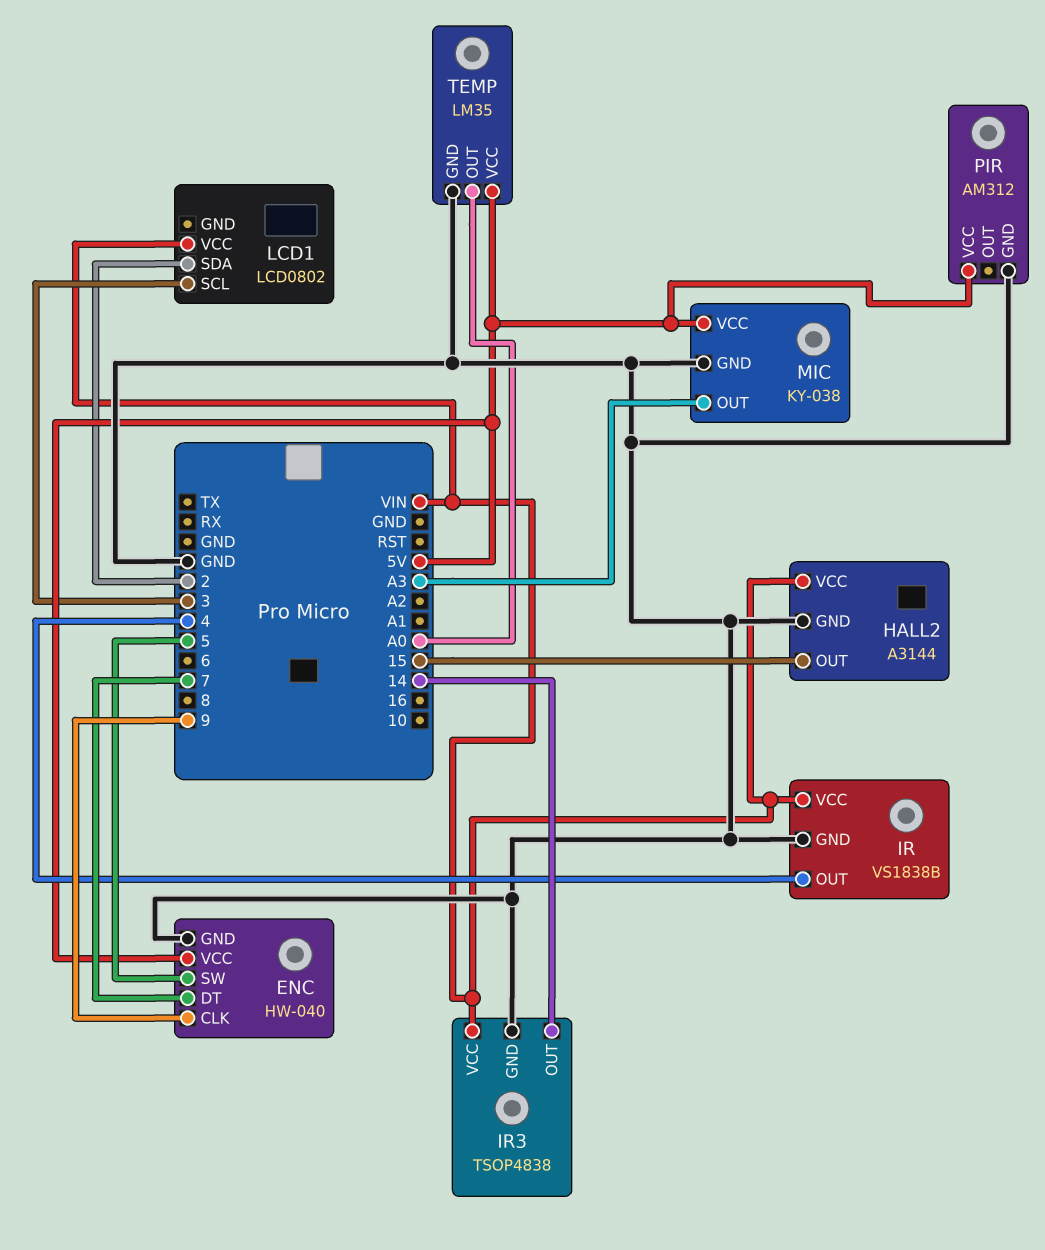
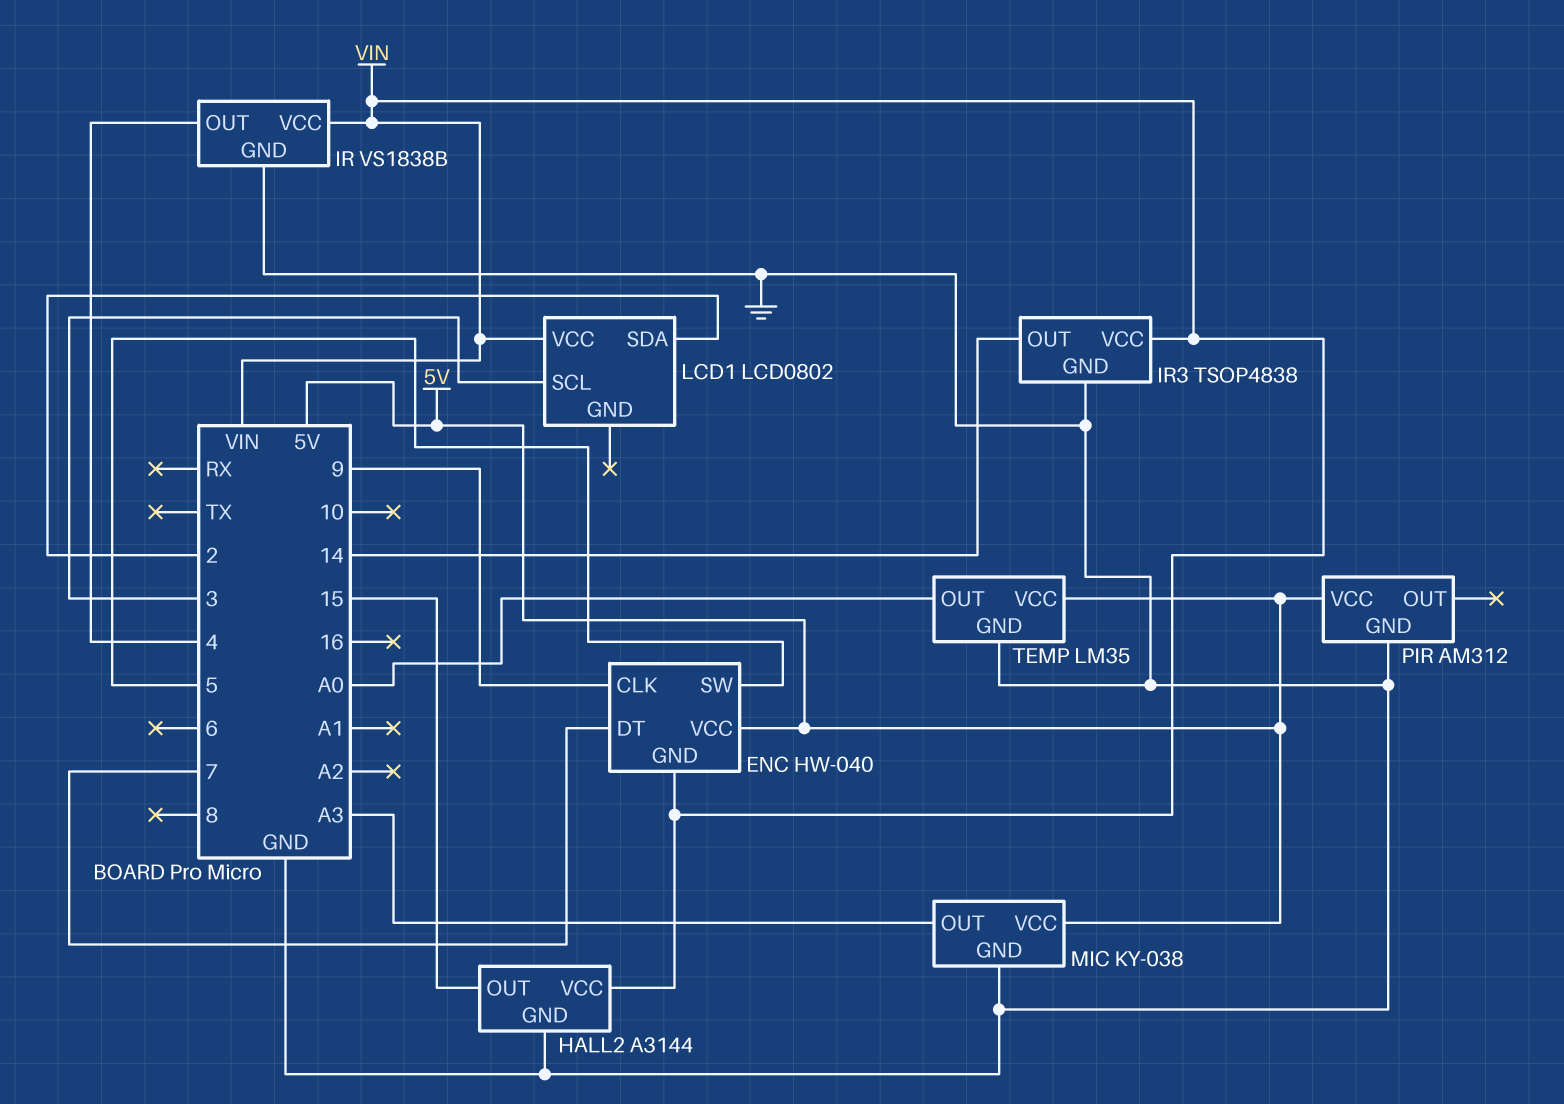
ENC pin GND: GND -> VIN

